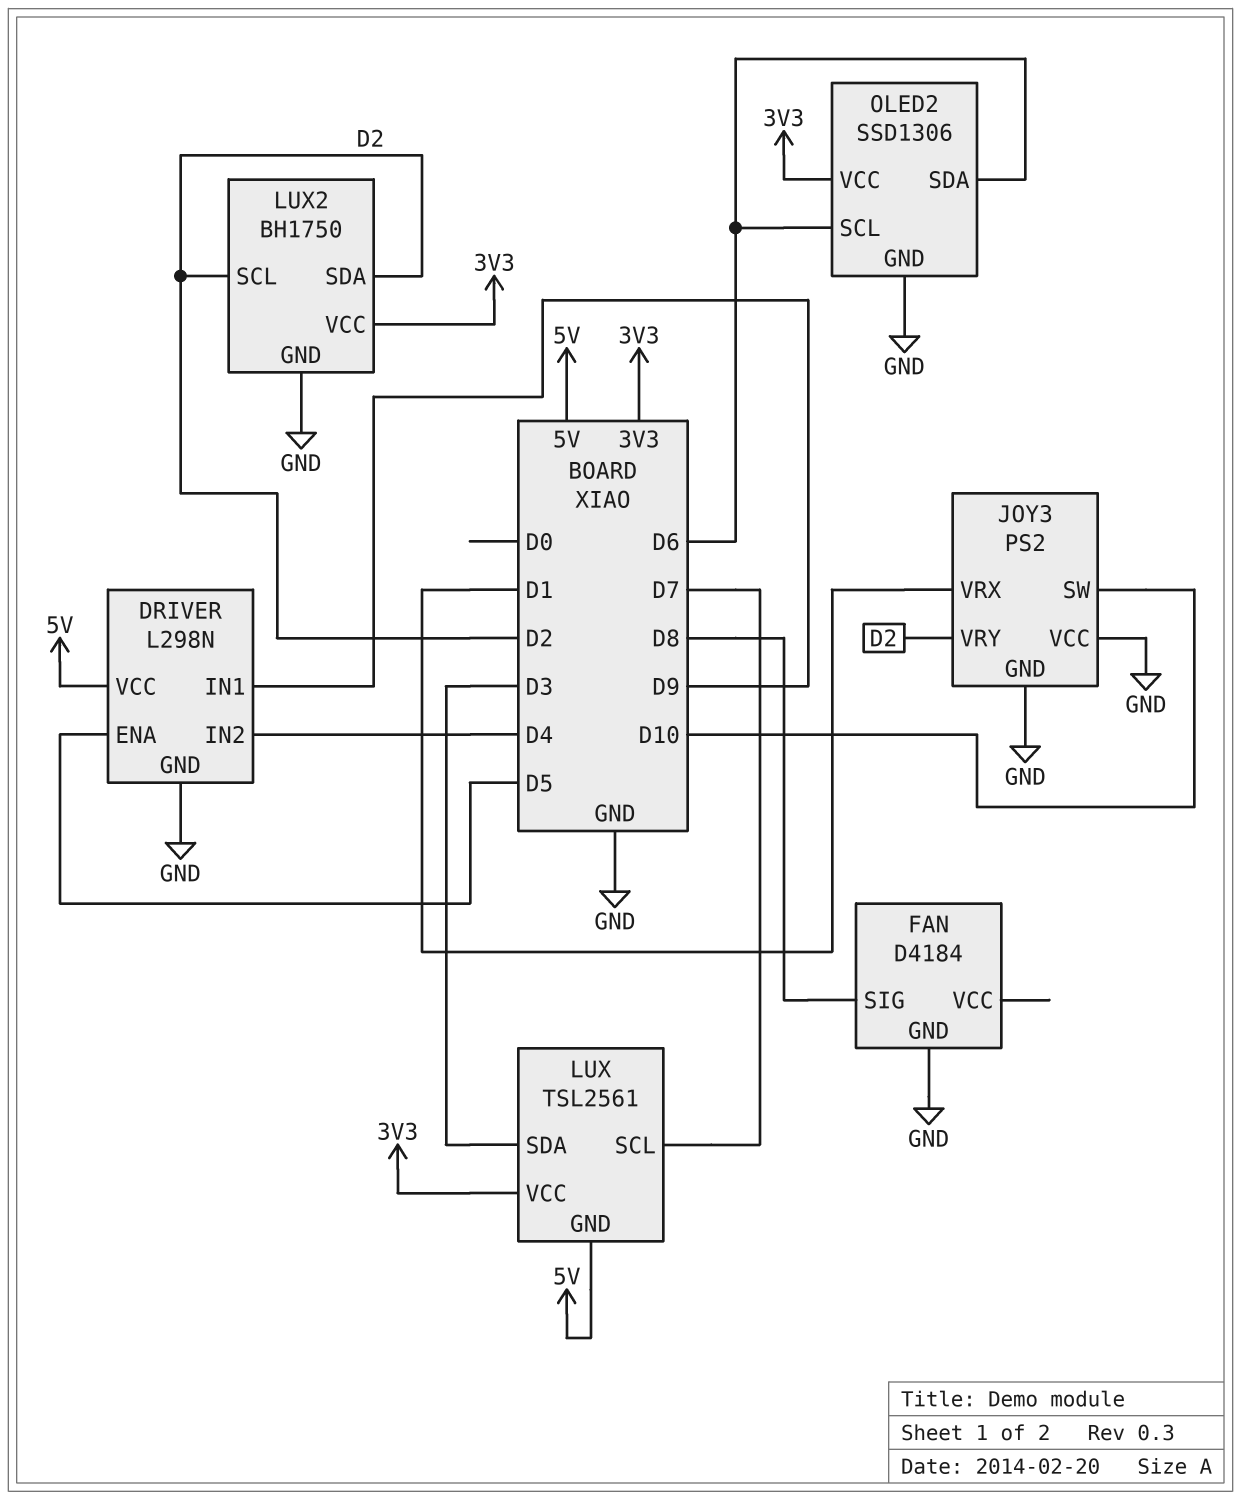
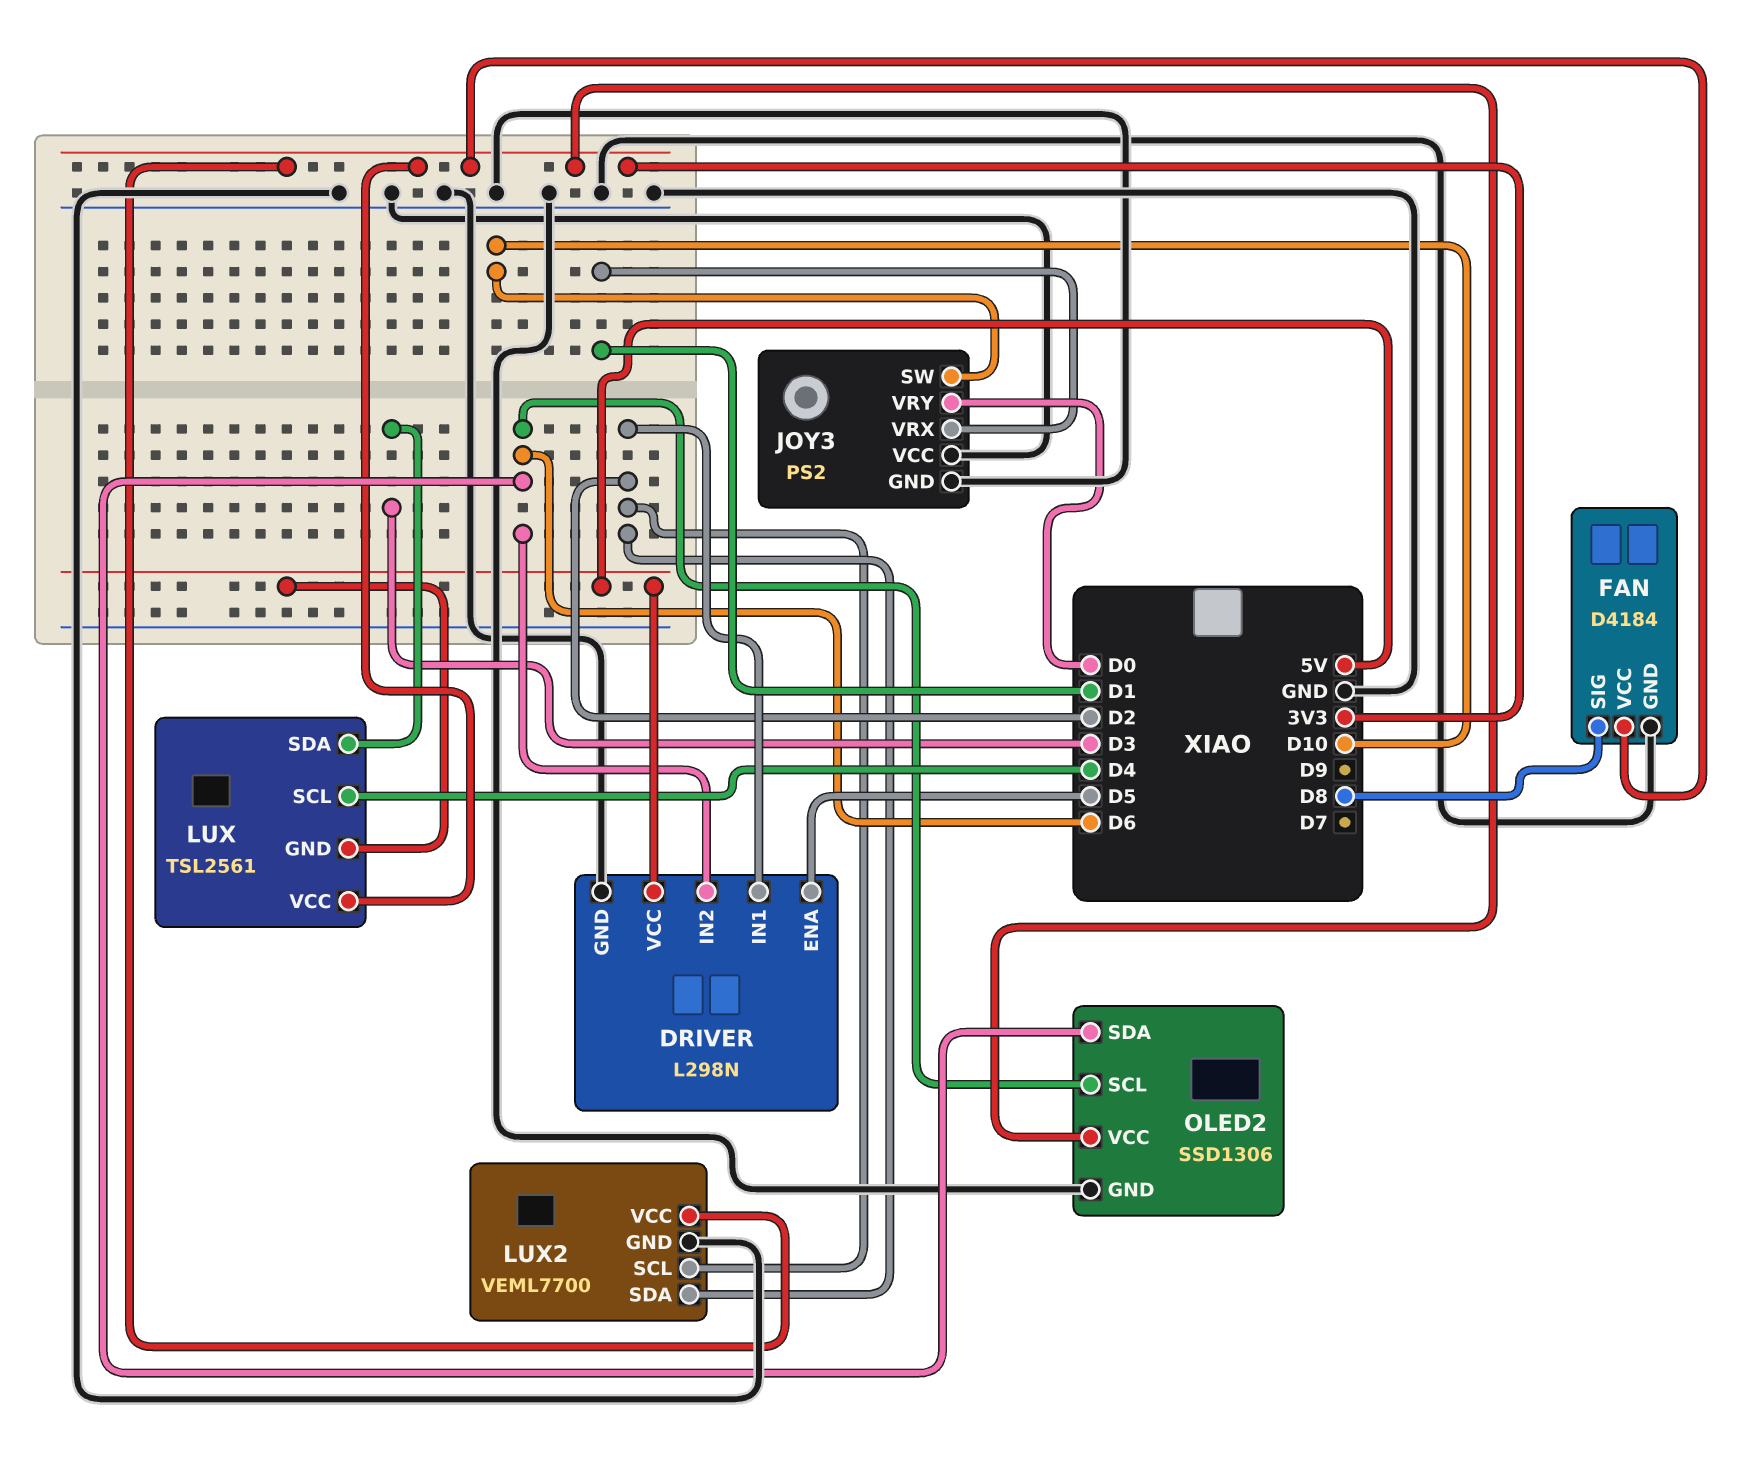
DRIVER pin IN1: D9 -> D2
DRIVER pin IN2: D4 -> D6
FAN pin VCC: none -> 3V3
JOY3 pin VRY: D2 -> D0
LUX pin SCL: D7 -> D4
LUX2: BH1750 -> VEML7700

